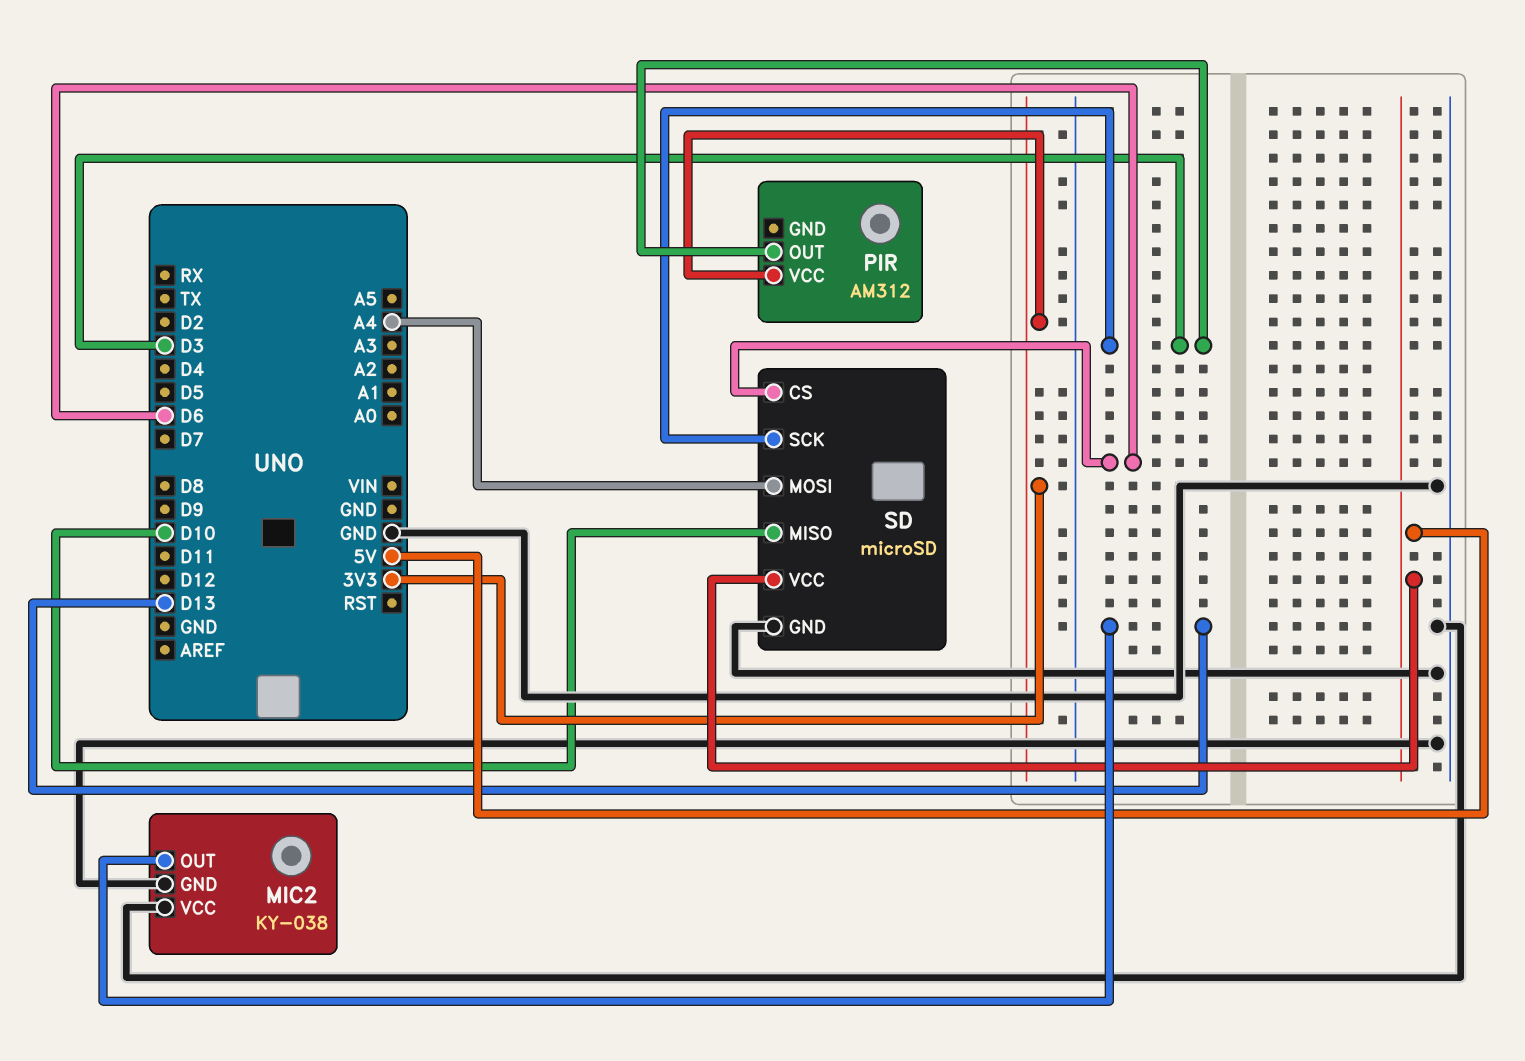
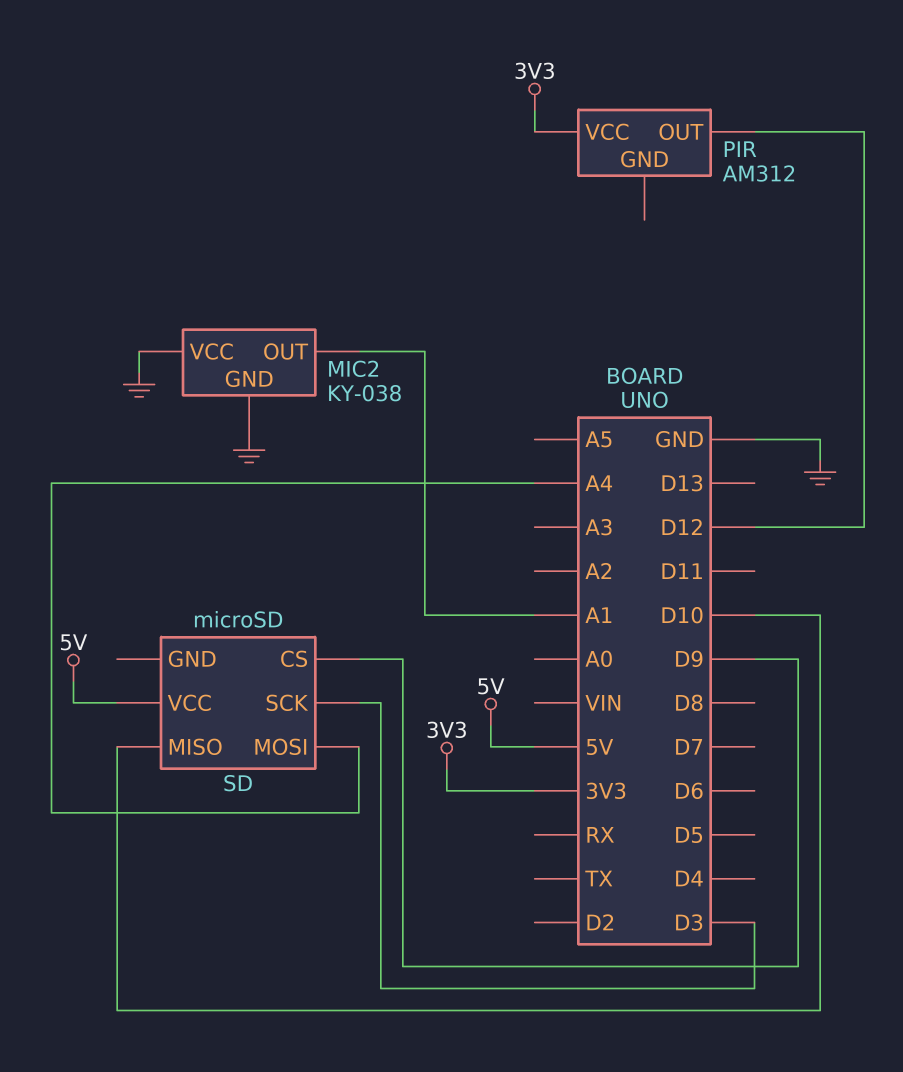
MIC2 pin OUT: D13 -> A1
PIR pin OUT: D3 -> D12
SD pin CS: D6 -> D9
SD pin GND: GND -> none

